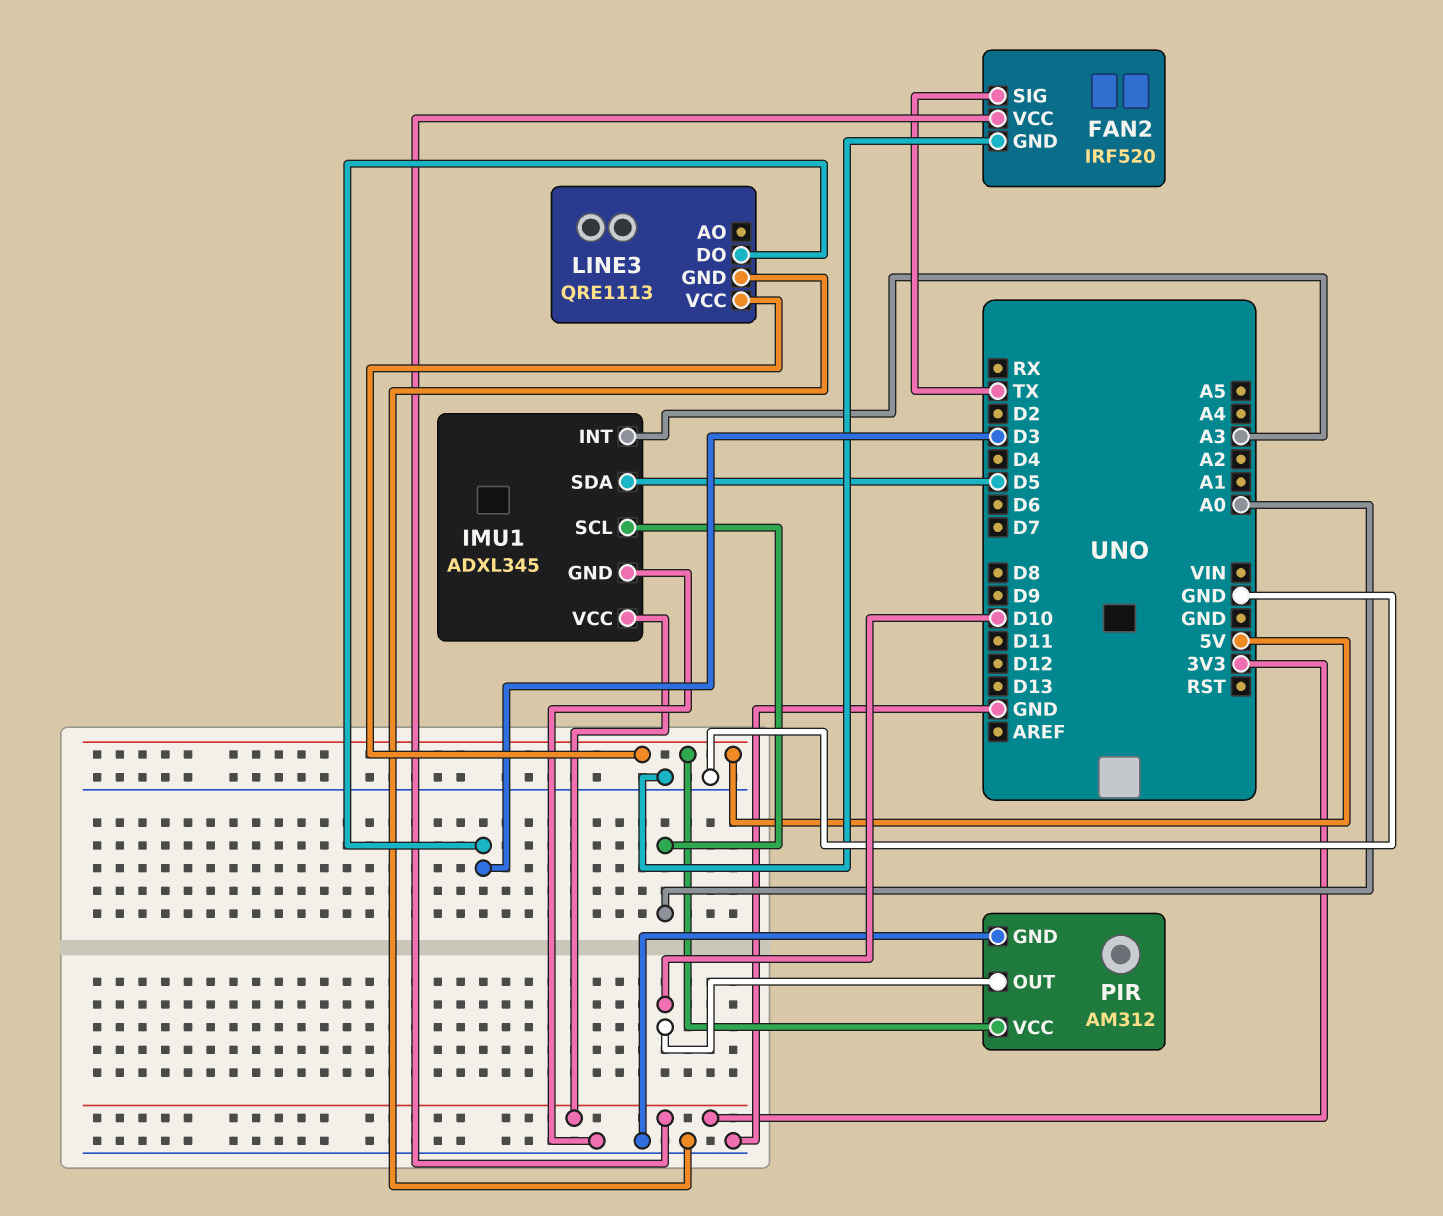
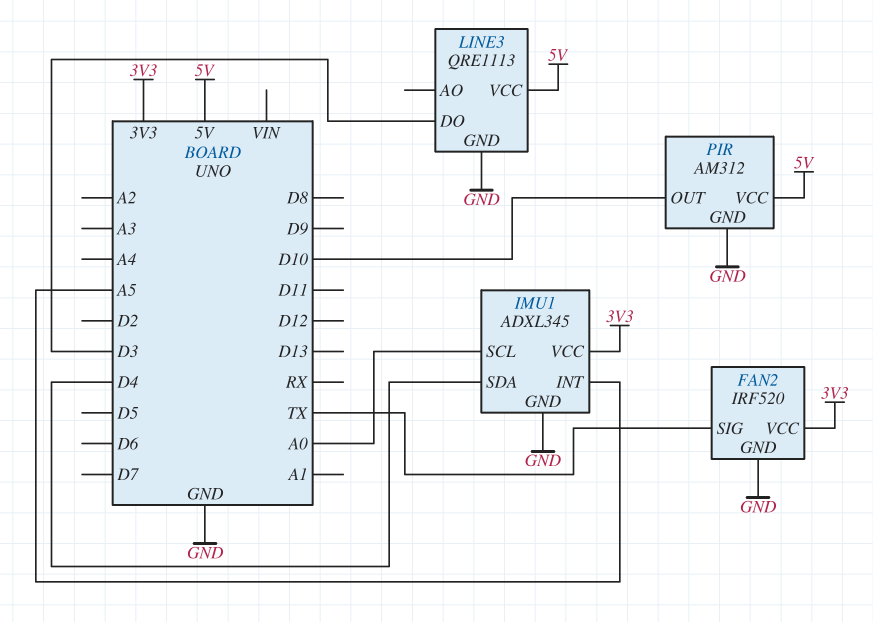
IMU1 pin INT: A3 -> A5
IMU1 pin SDA: D5 -> D4

